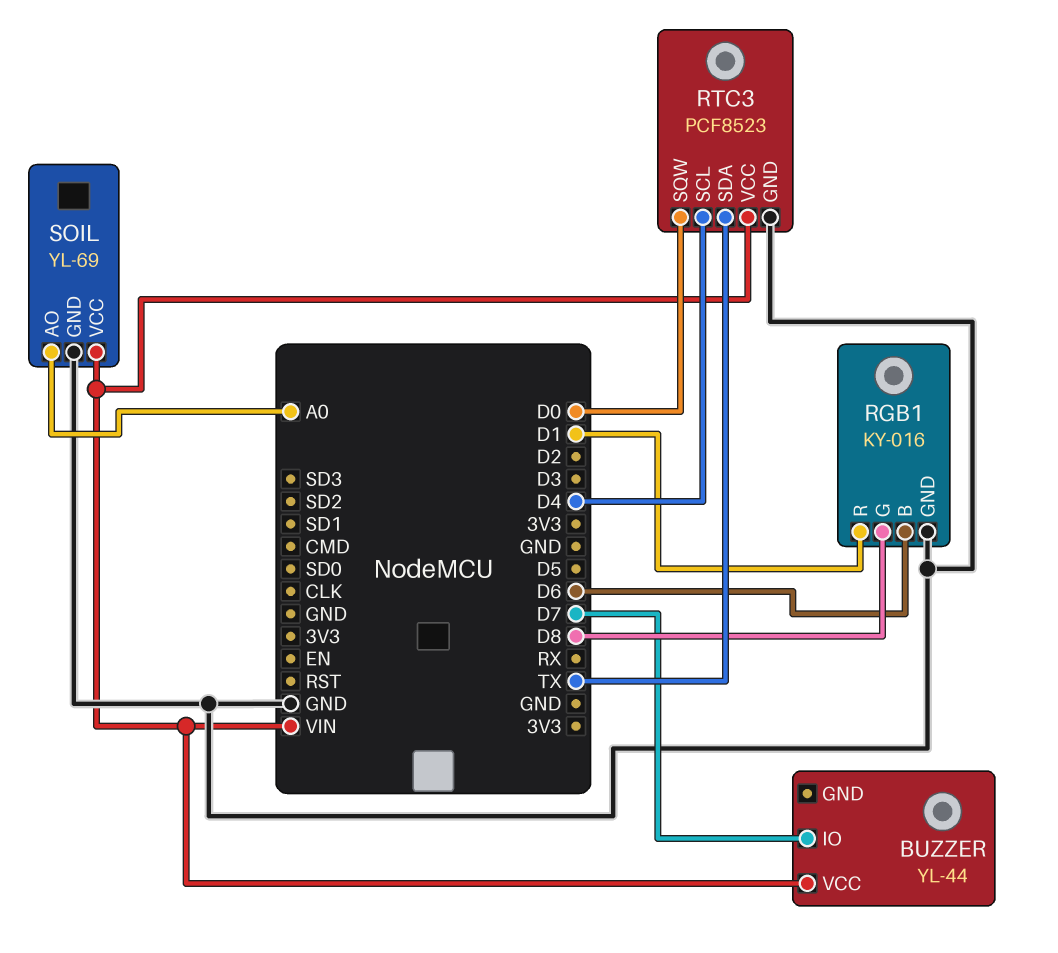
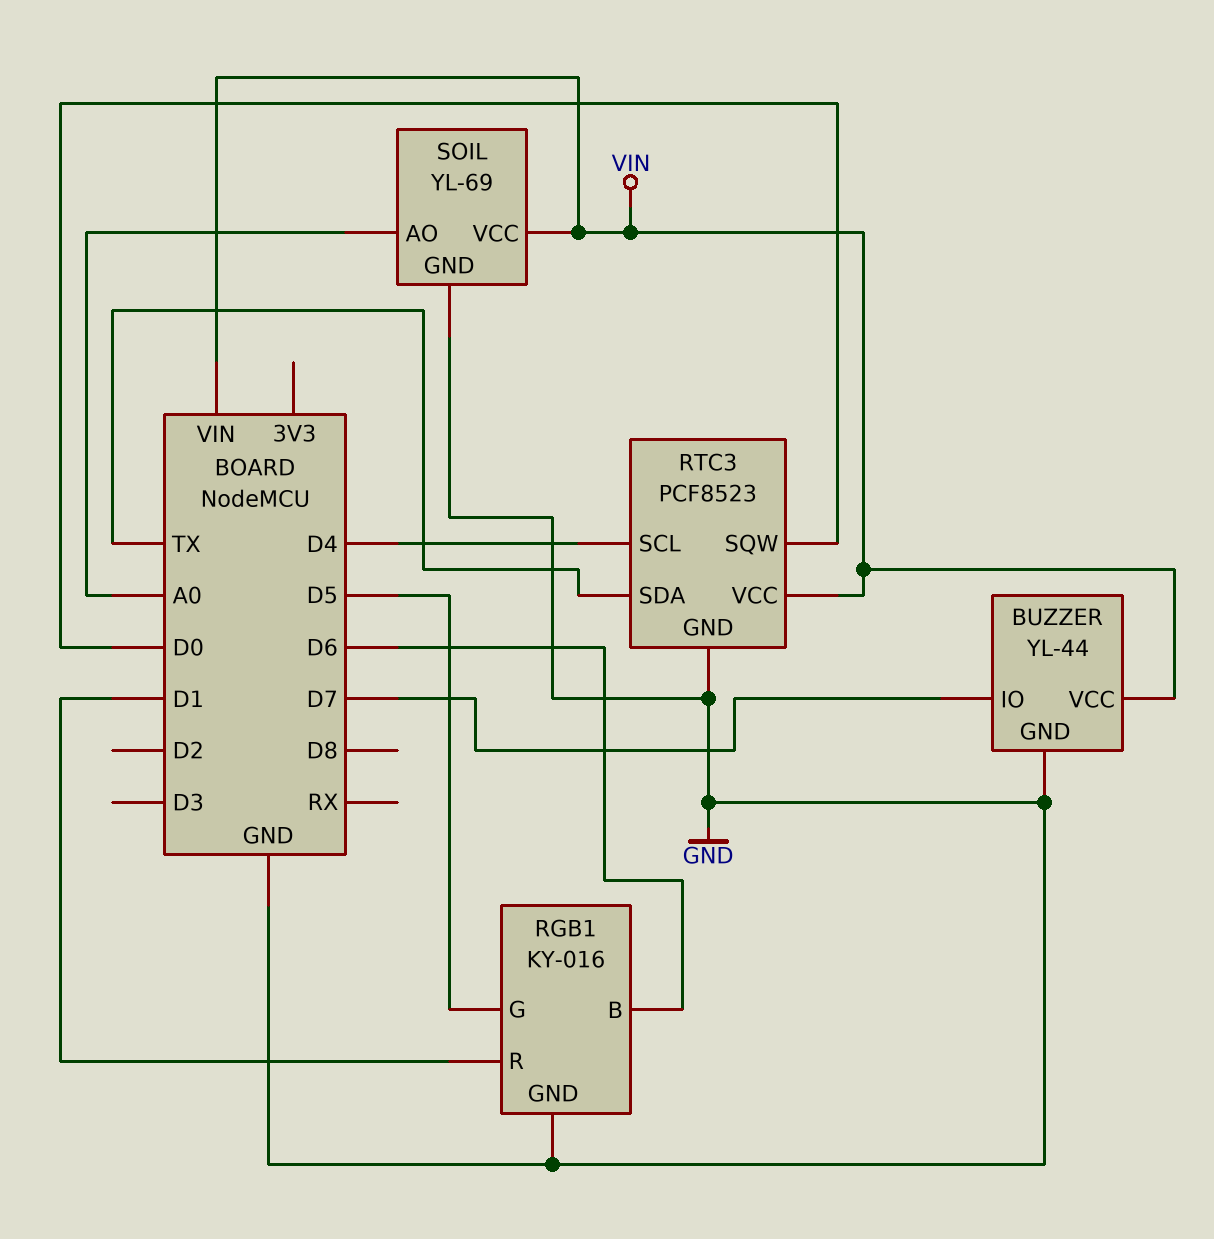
BUZZER pin GND: none -> GND
RGB1 pin G: D8 -> D5

